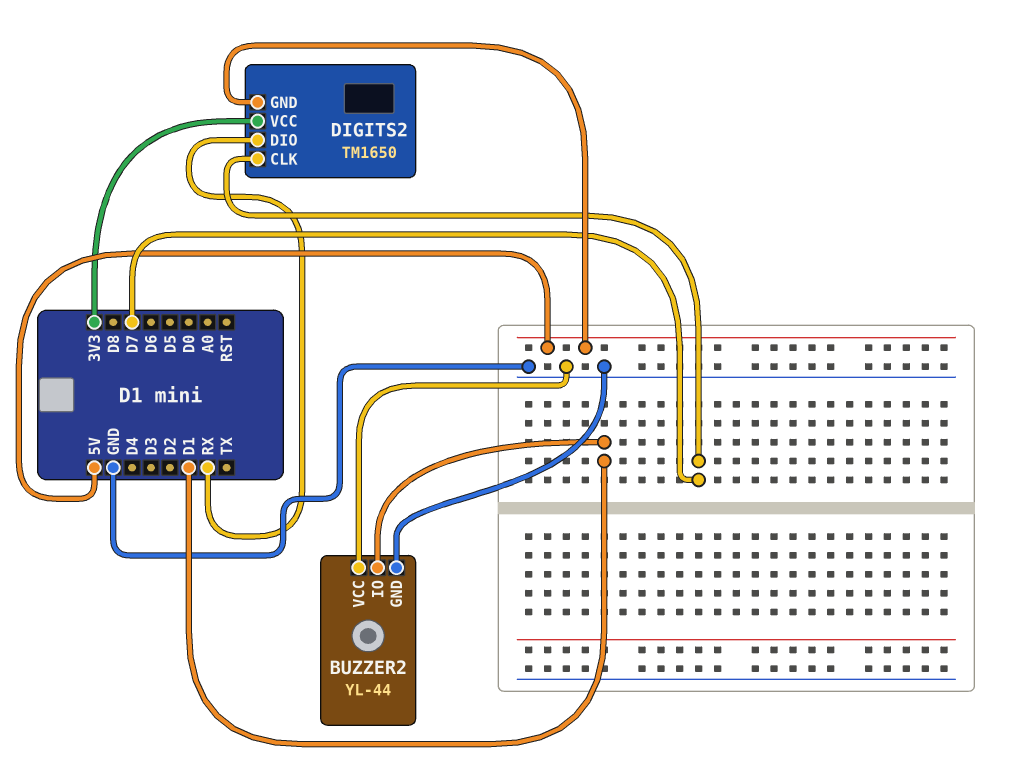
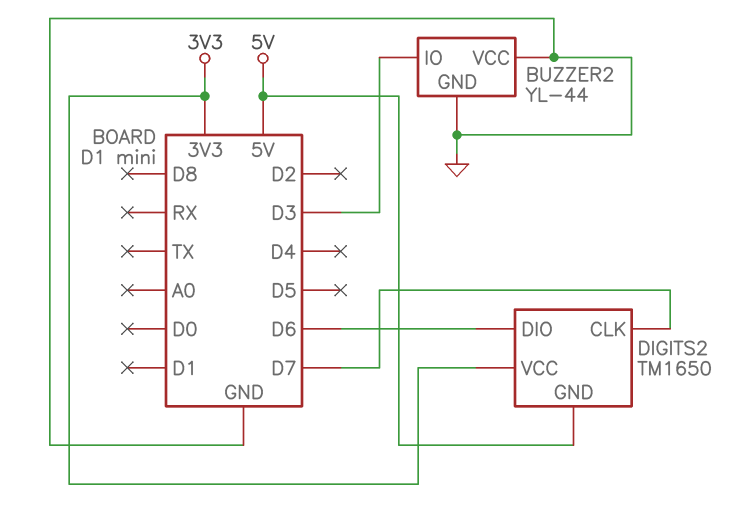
BUZZER2 pin IO: D1 -> D3
DIGITS2 pin DIO: RX -> D6

